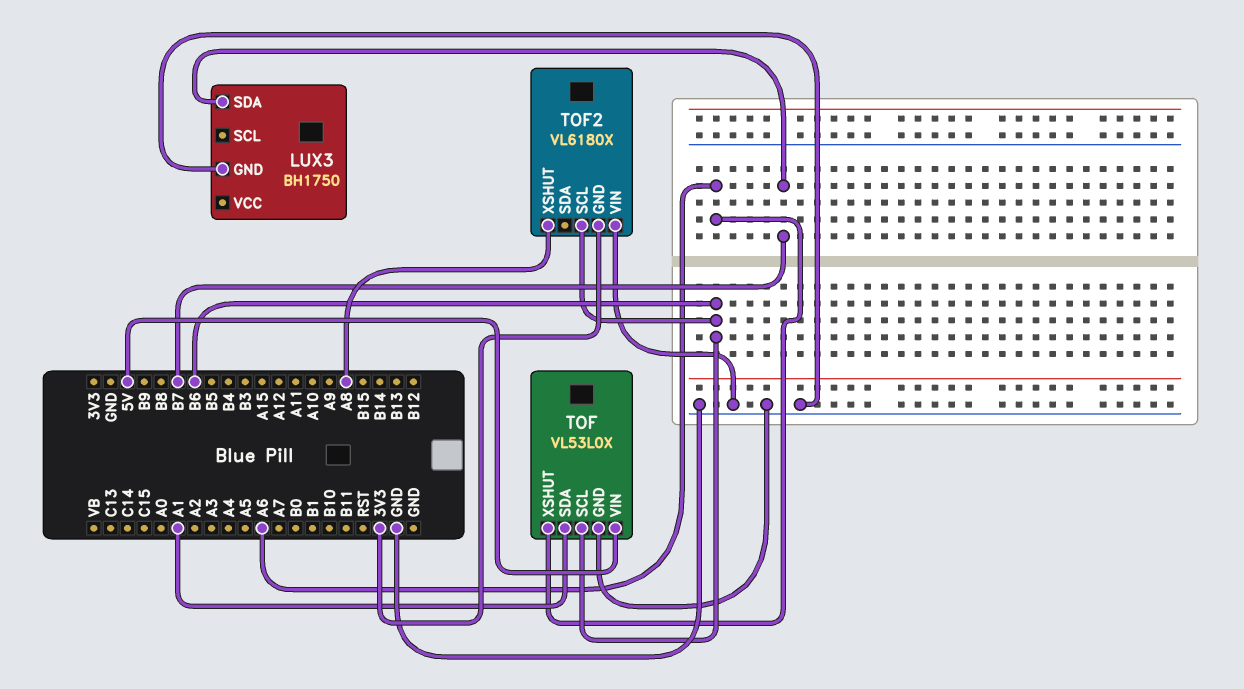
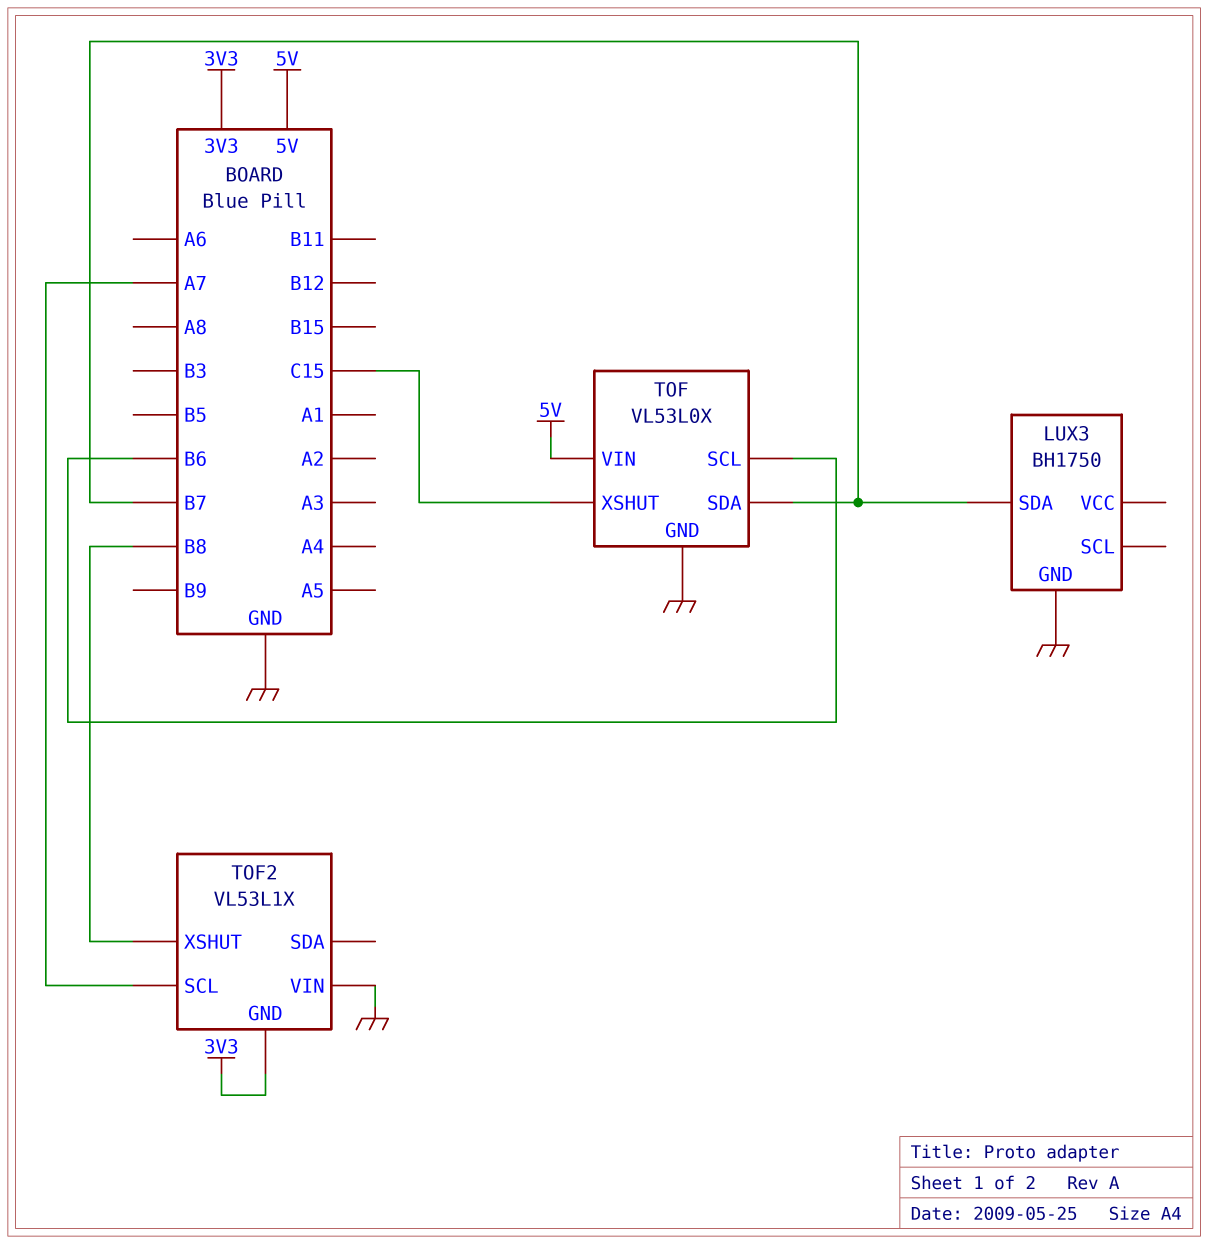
TOF pin SDA: A1 -> B7
TOF pin XSHUT: A6 -> C15
TOF2: VL6180X -> VL53L1X
TOF2 pin SCL: B6 -> A7
TOF2 pin XSHUT: A8 -> B8

